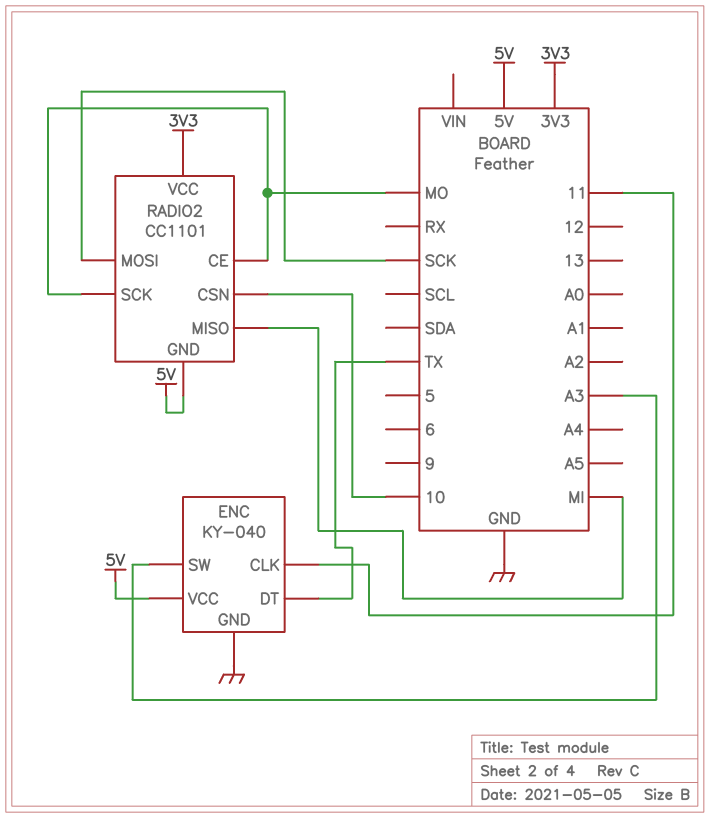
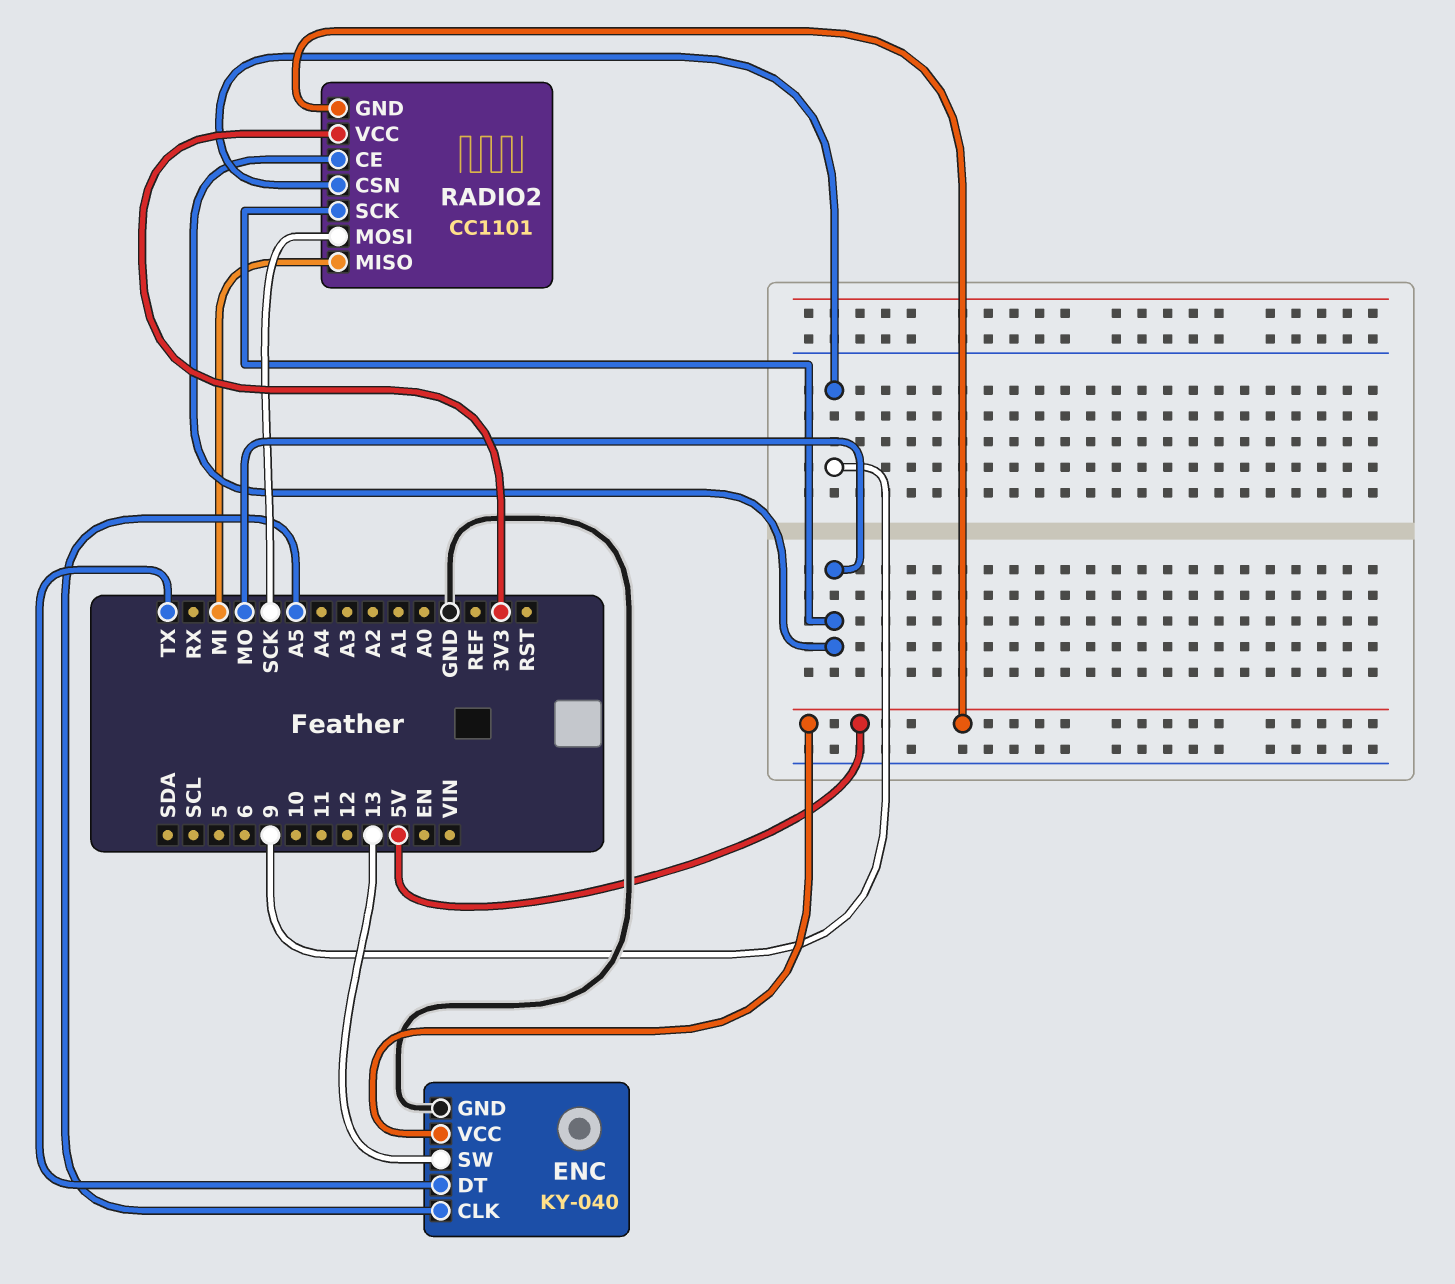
ENC pin CLK: 11 -> A5
ENC pin SW: A3 -> 13
RADIO2 pin CSN: 10 -> 9

